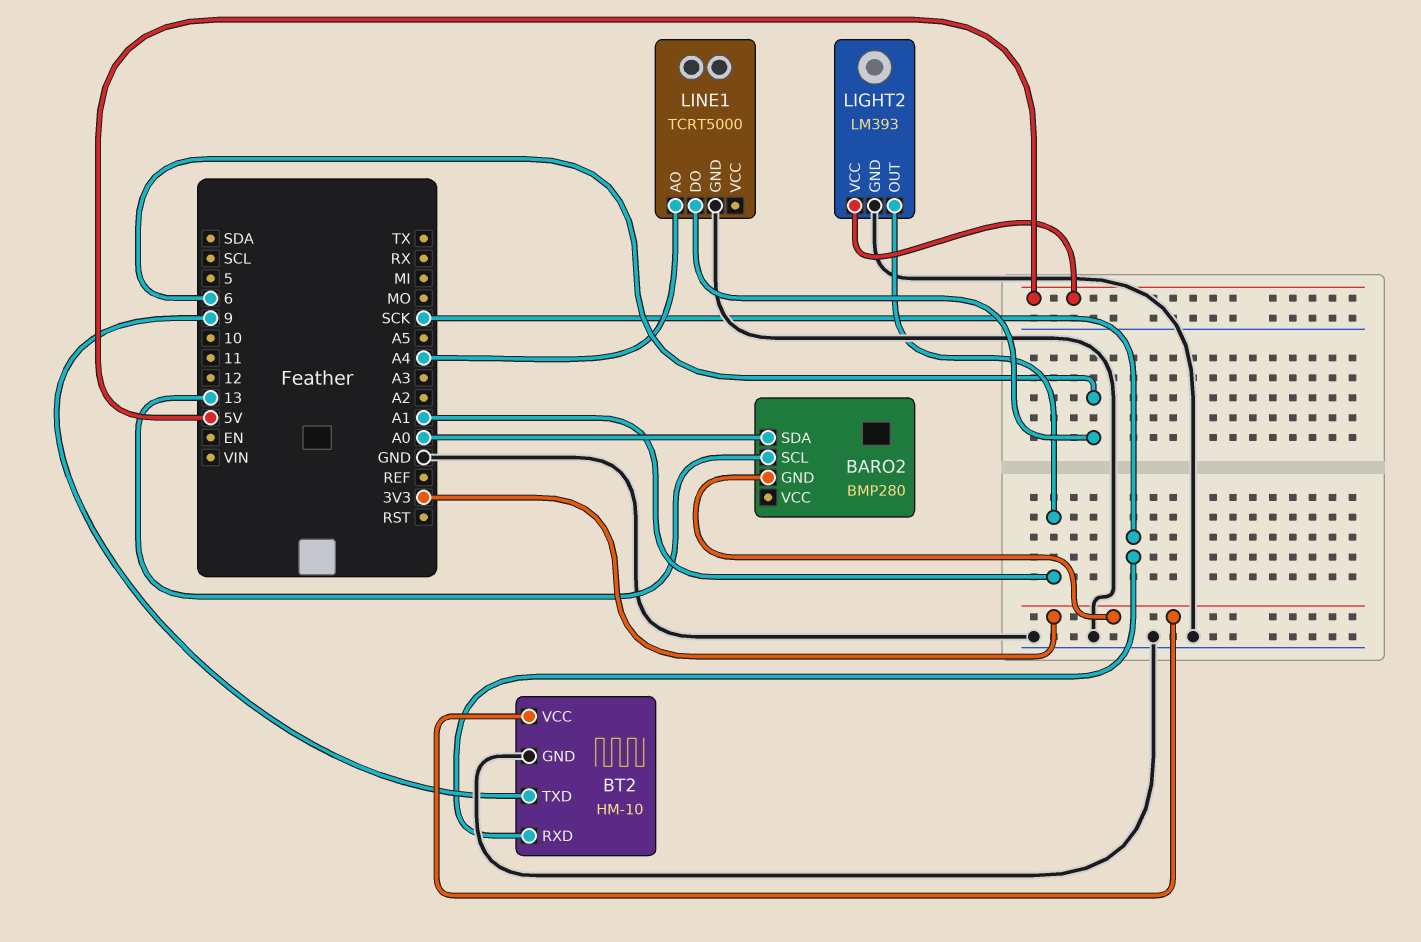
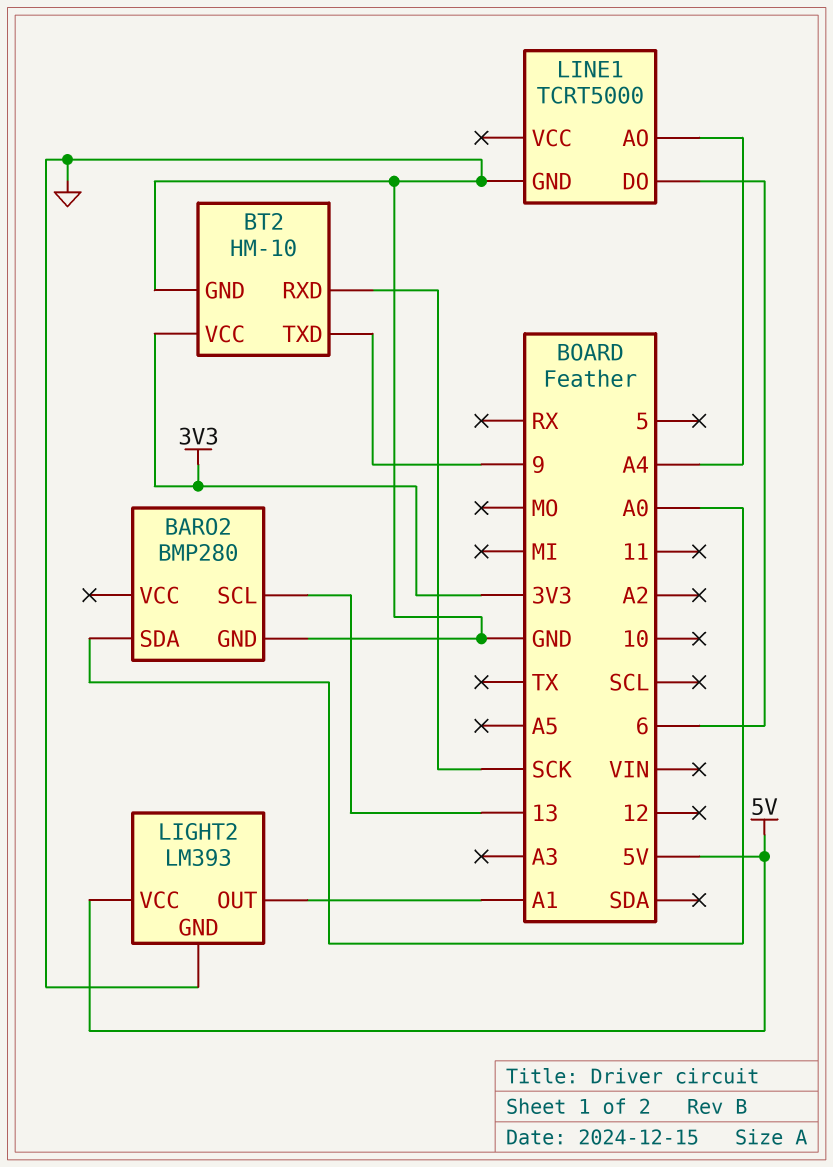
BARO2 pin GND: 3V3 -> GND

